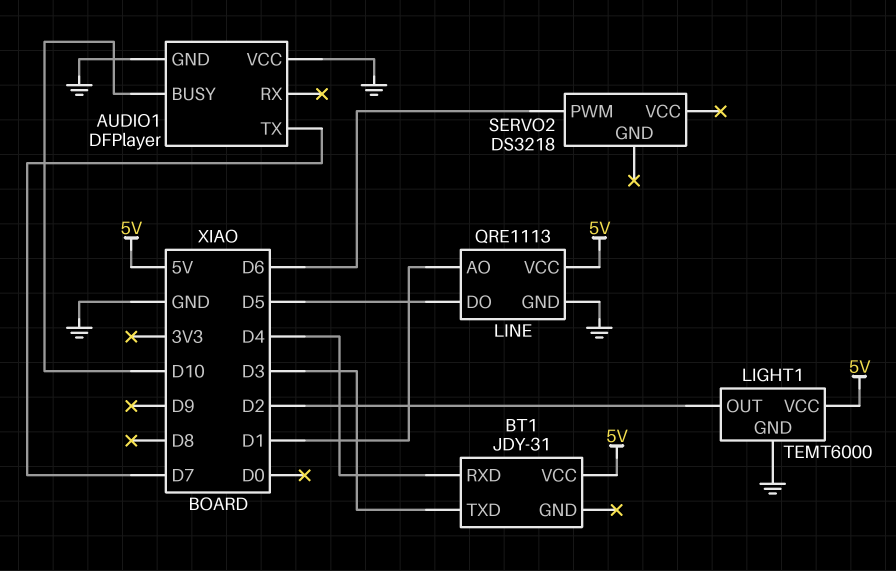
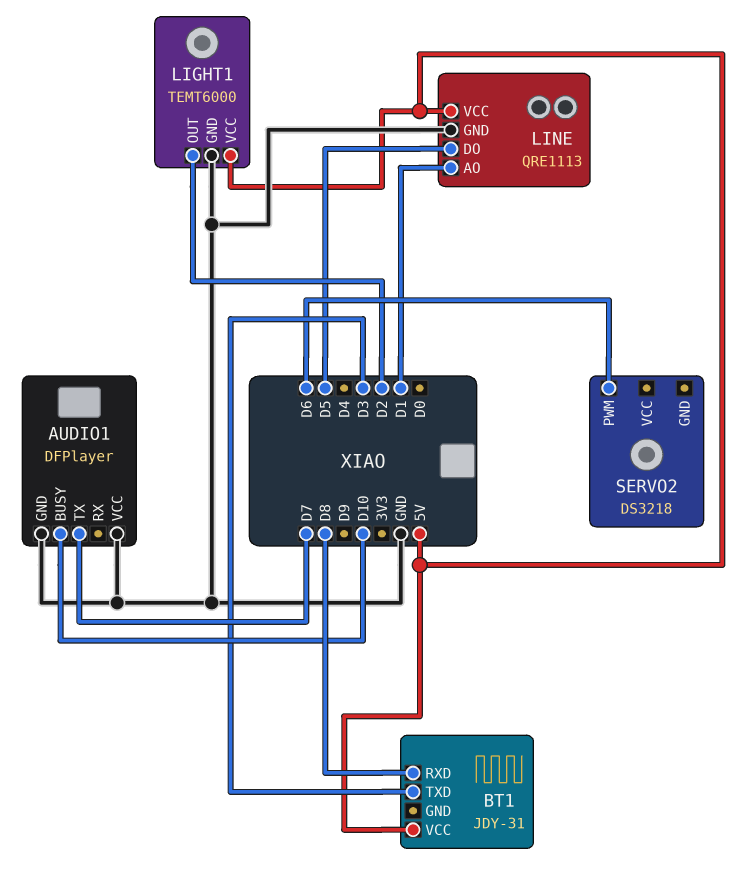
BT1 pin RXD: D4 -> D8

